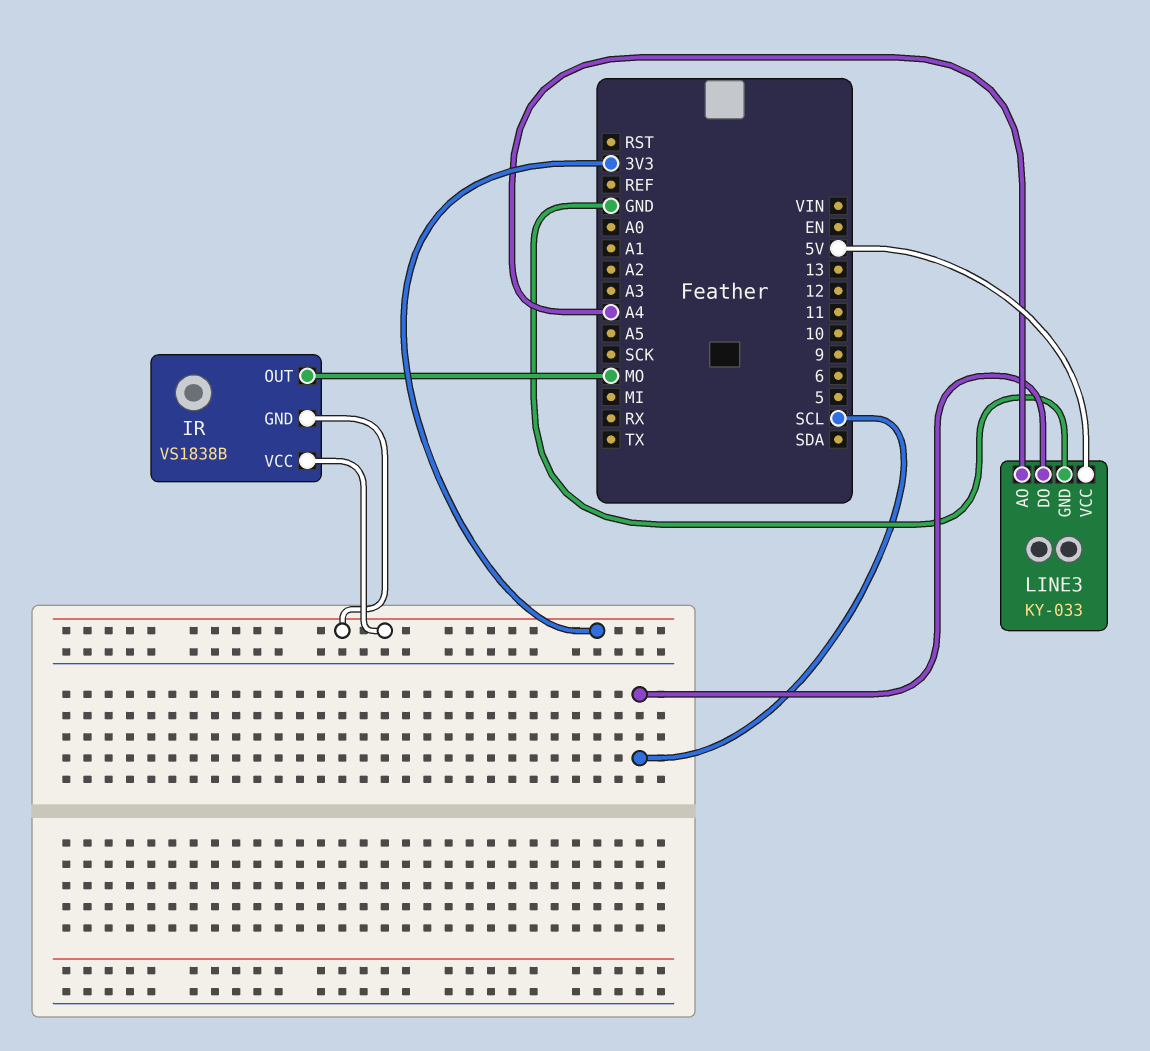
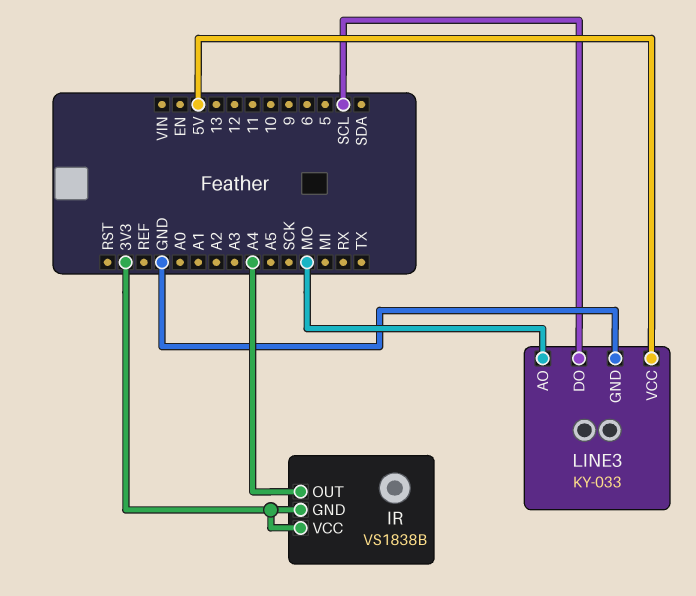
IR pin OUT: MO -> A4
LINE3 pin AO: A4 -> MO

